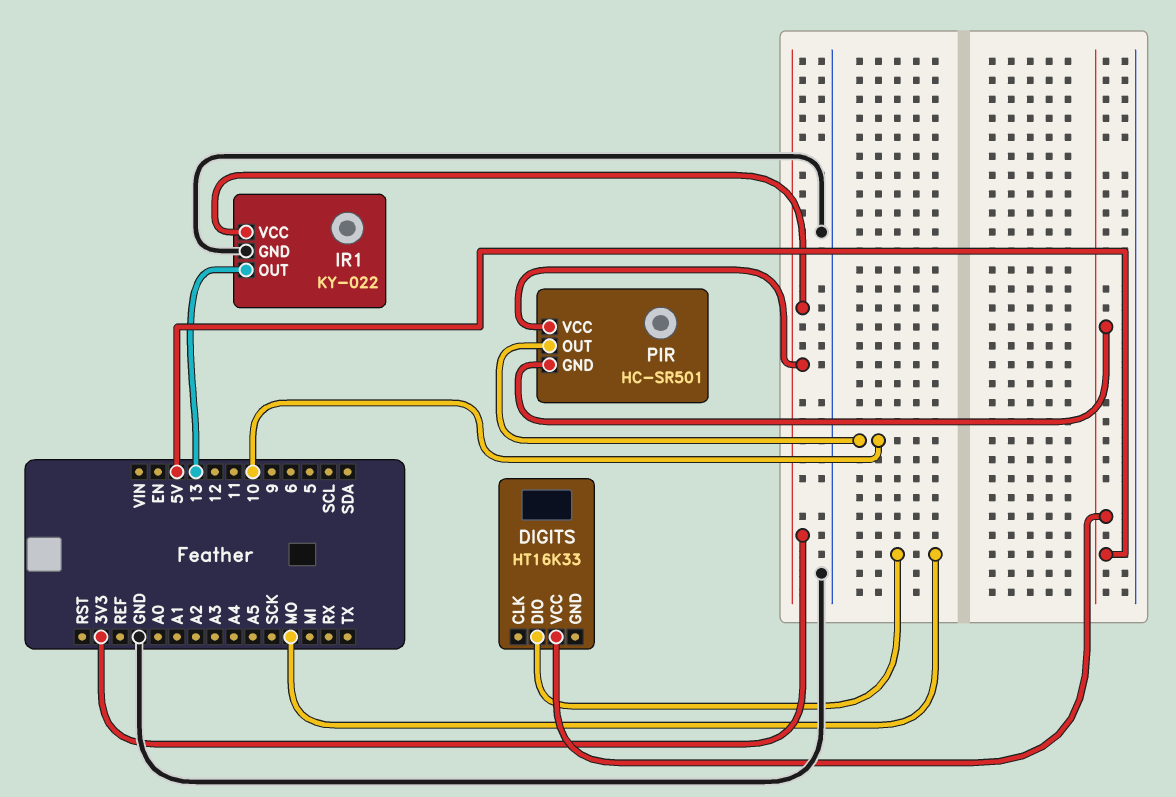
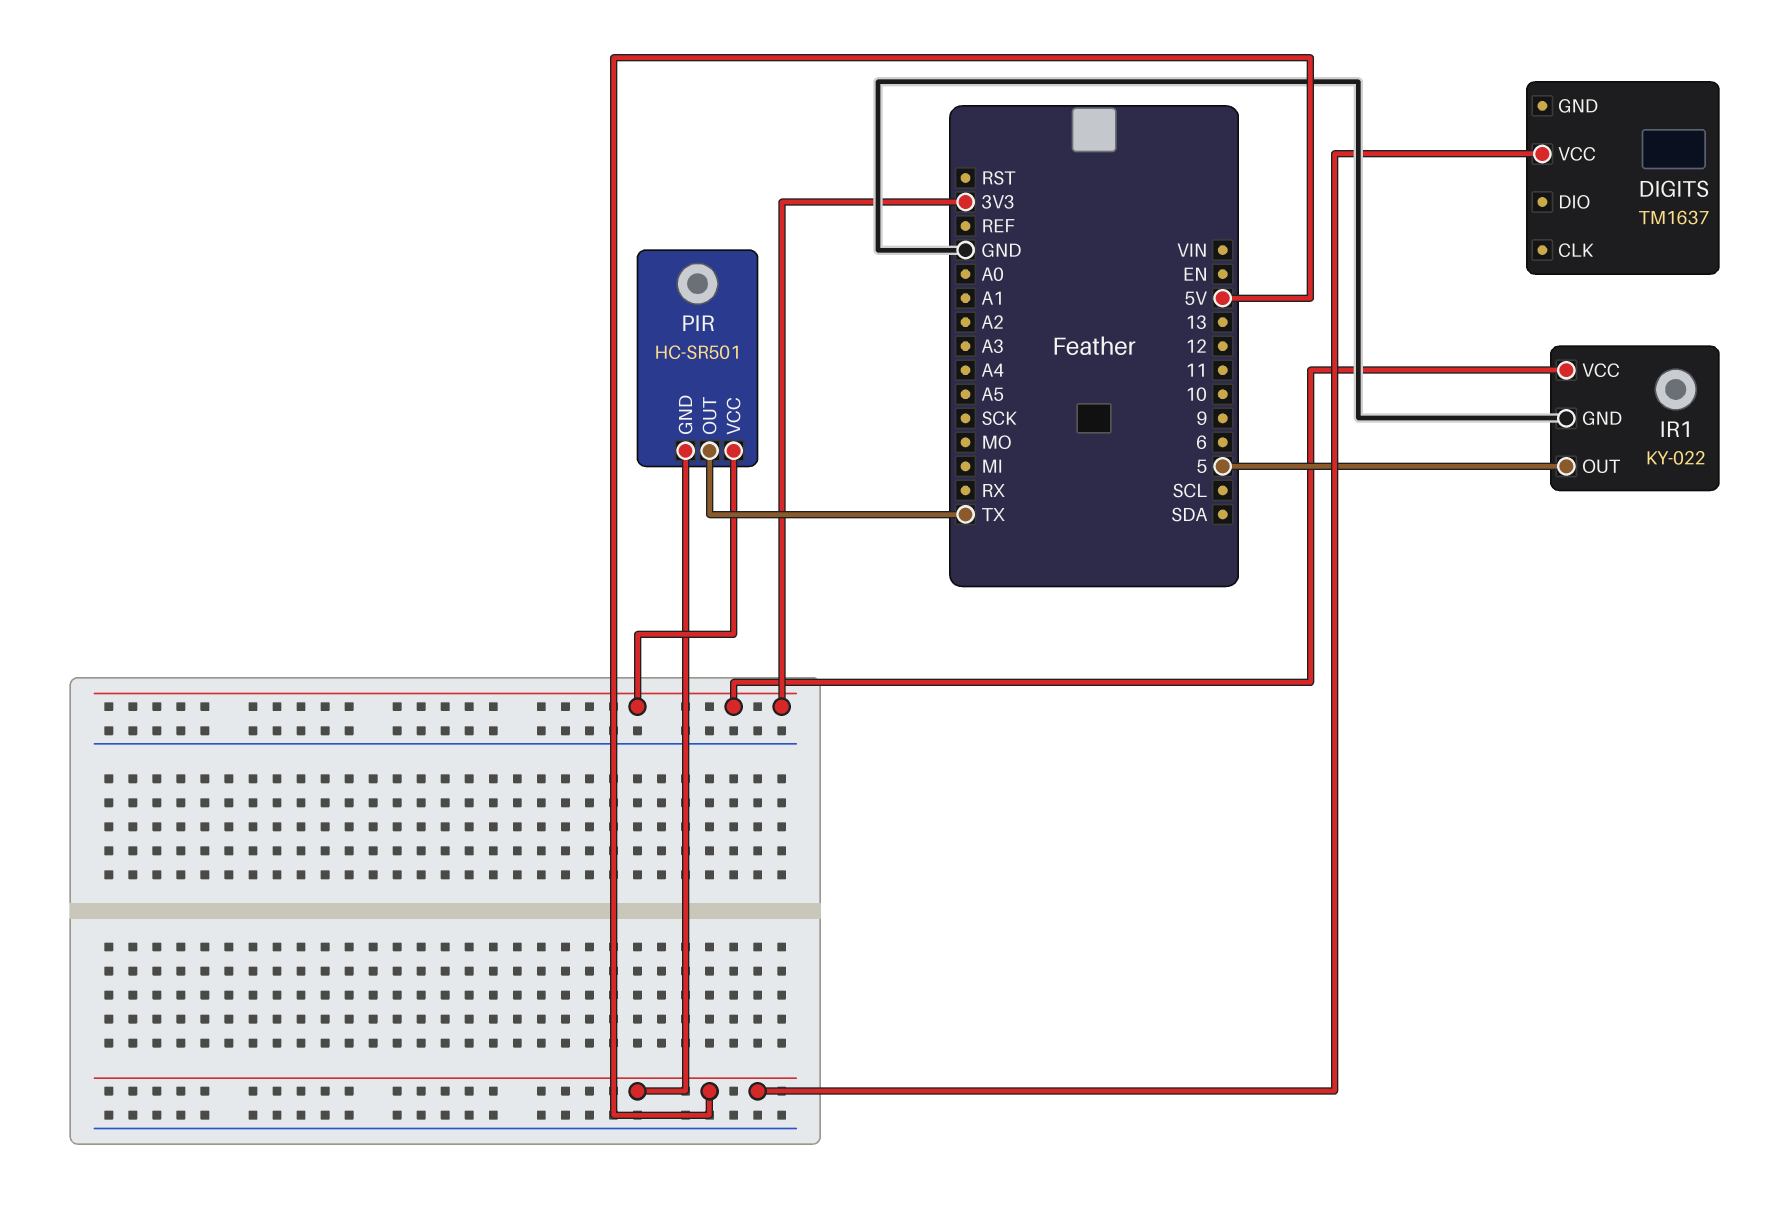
DIGITS: HT16K33 -> TM1637
DIGITS pin DIO: MO -> none
IR1 pin OUT: 13 -> 5
PIR pin OUT: 10 -> TX

